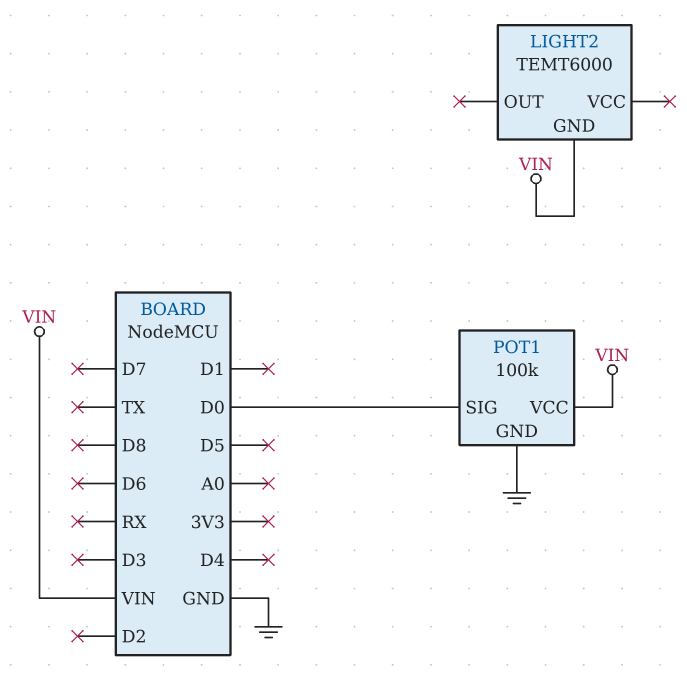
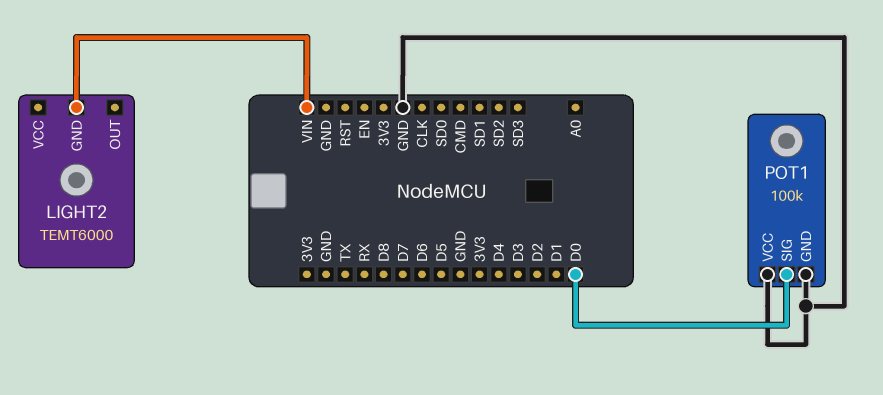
POT1 pin VCC: VIN -> GND

